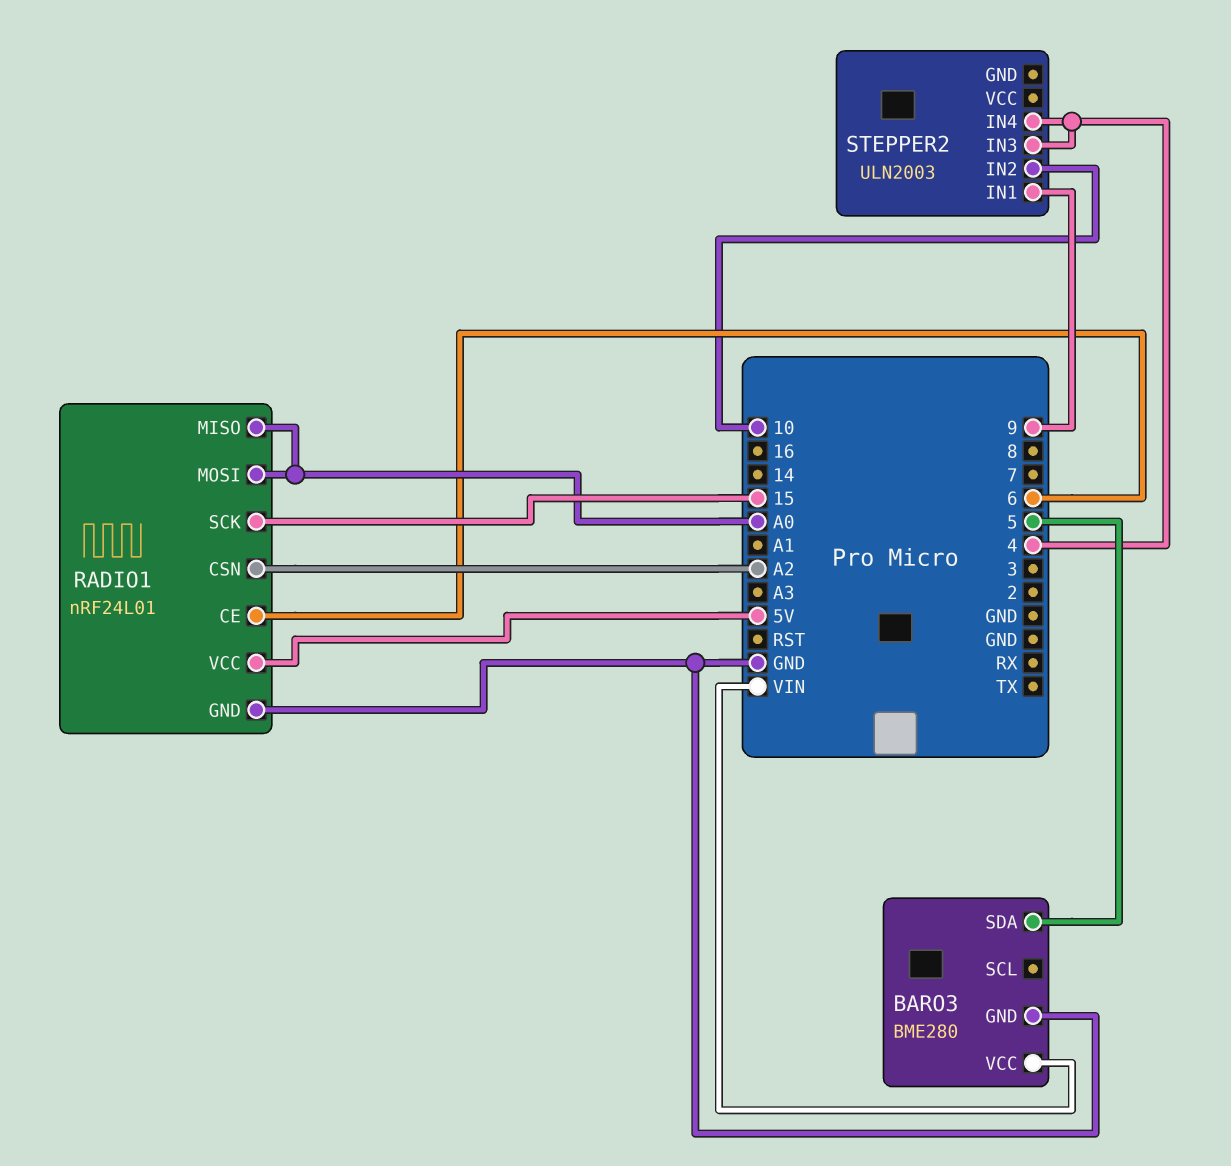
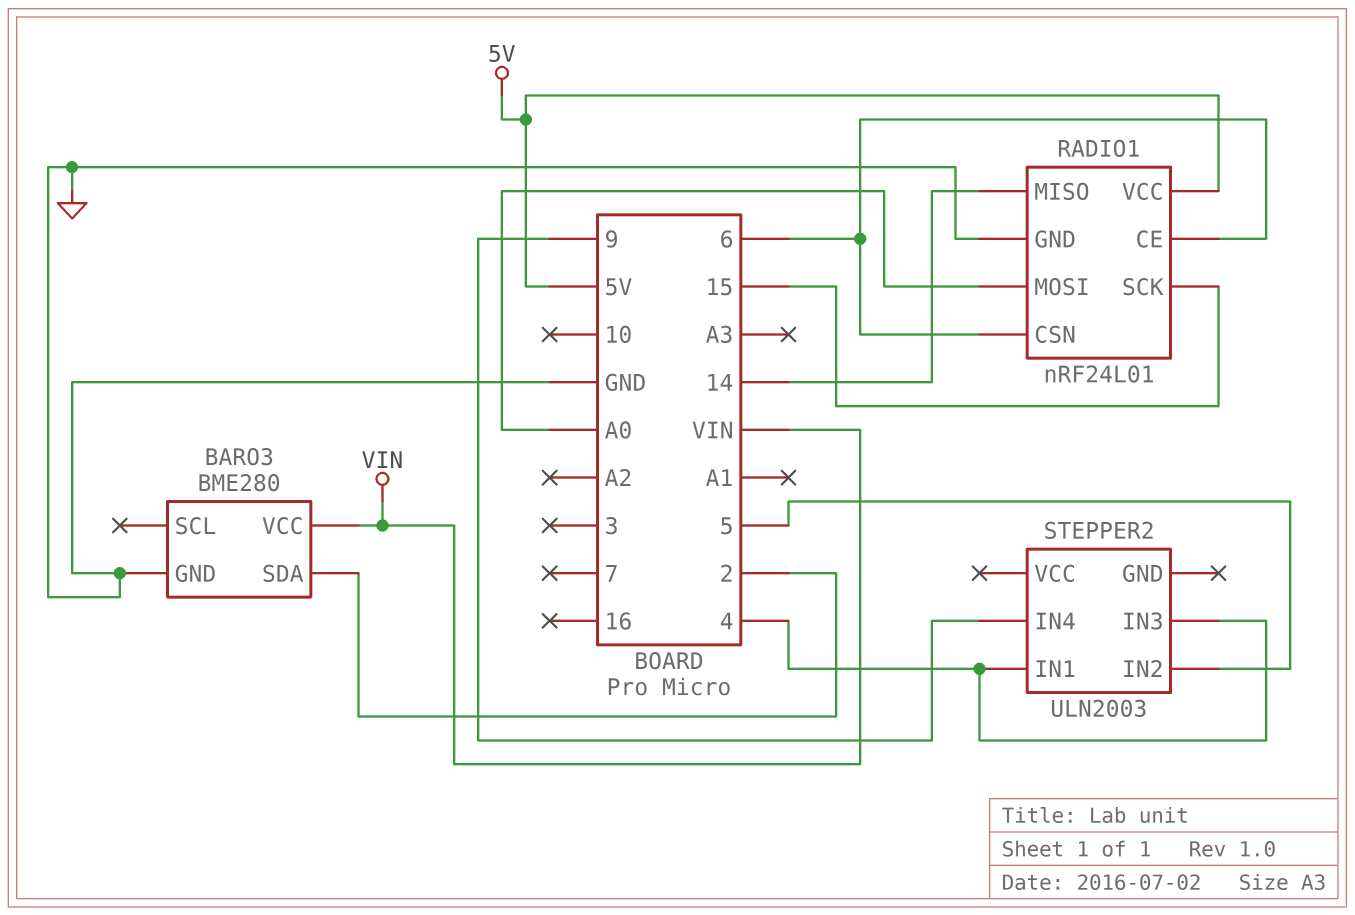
BARO3 pin SDA: 5 -> 2
RADIO1 pin CSN: A2 -> 6
RADIO1 pin MISO: A0 -> 14
STEPPER2 pin IN1: 9 -> 4
STEPPER2 pin IN2: 10 -> 5
STEPPER2 pin IN4: 4 -> 9

